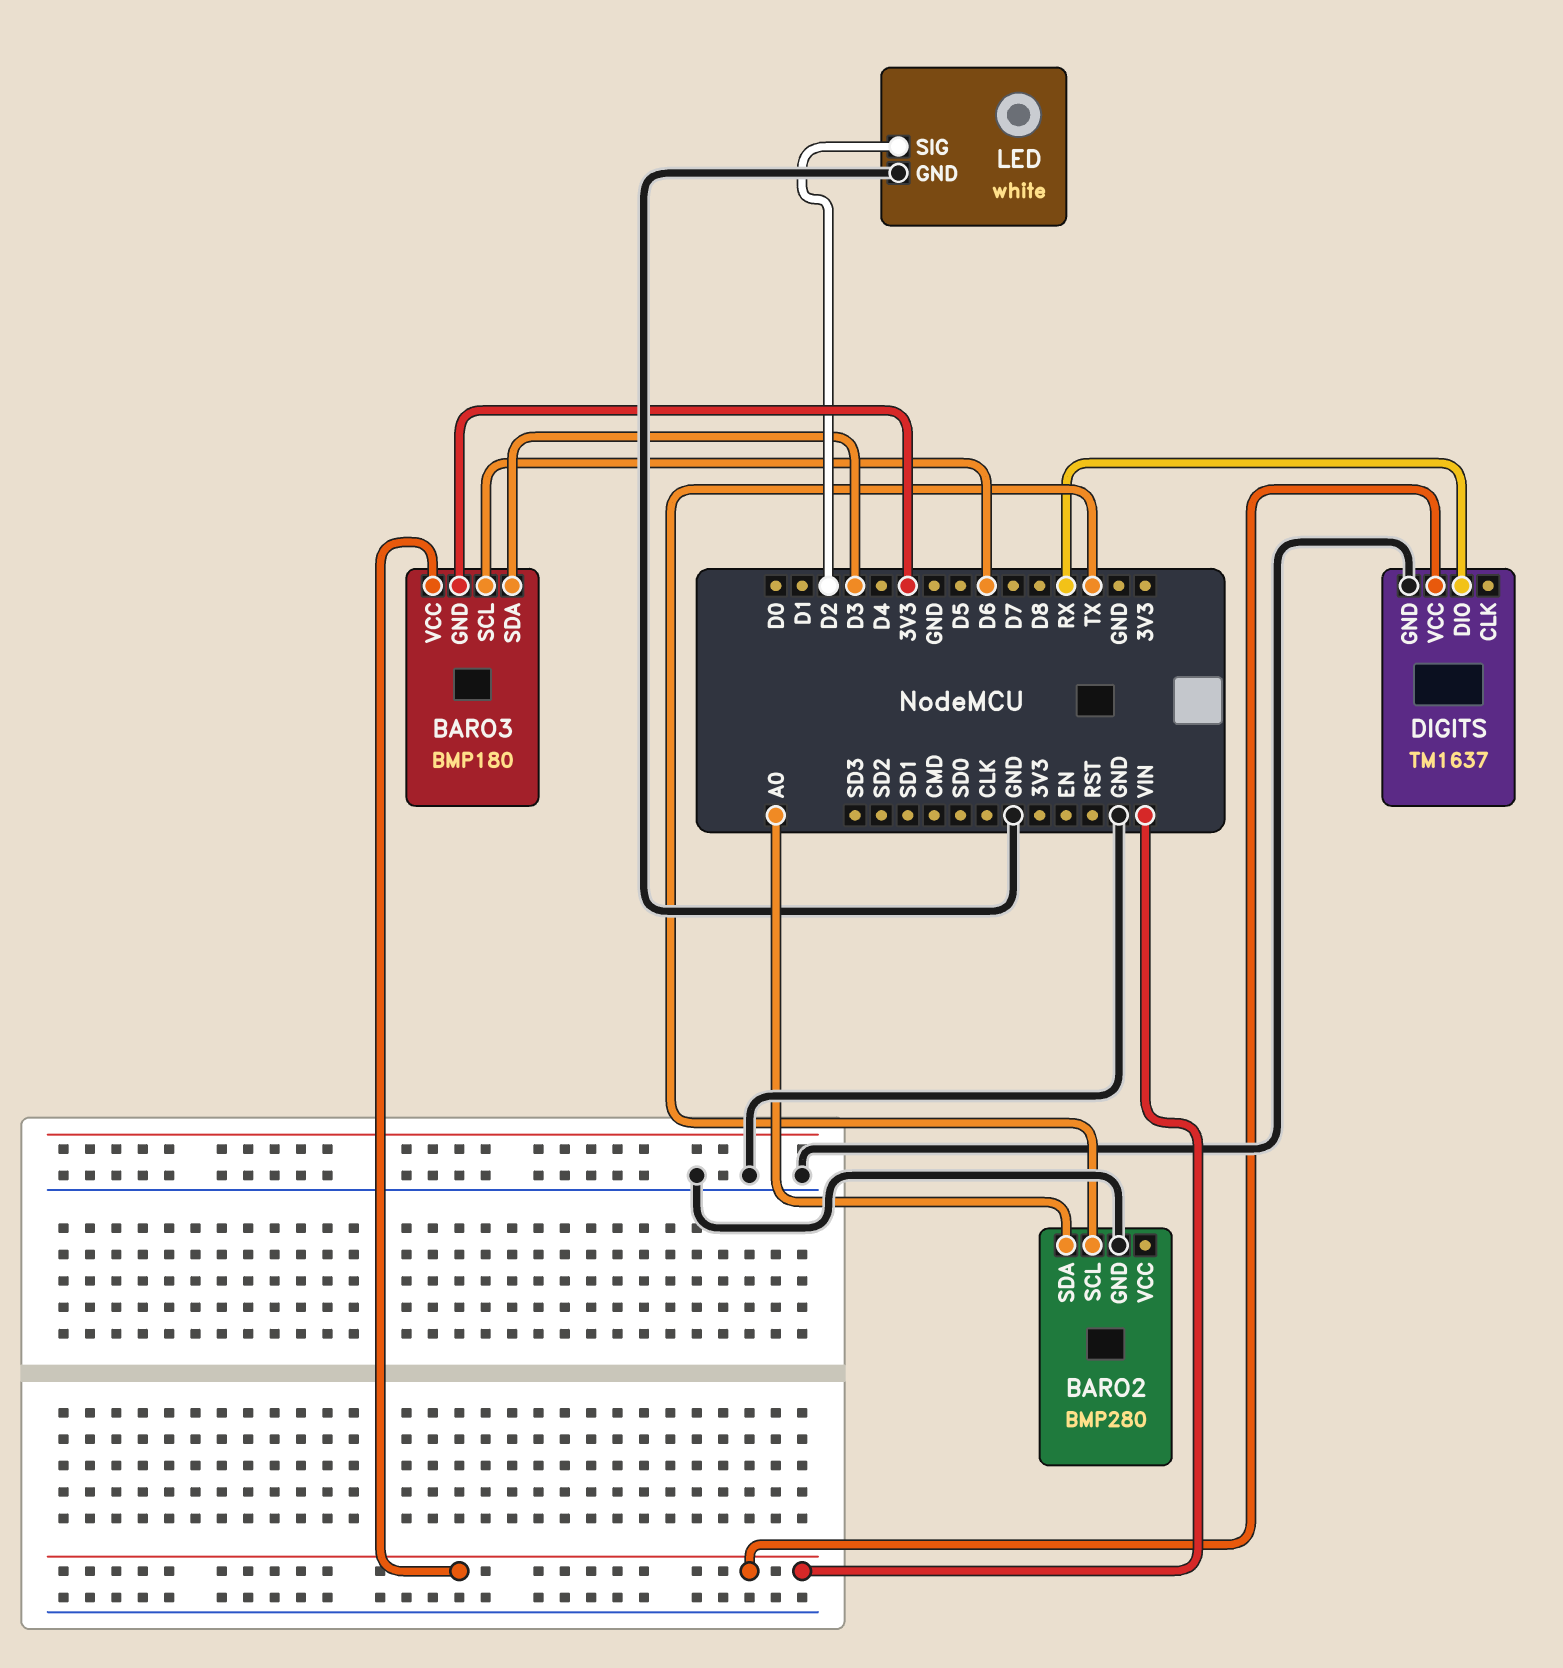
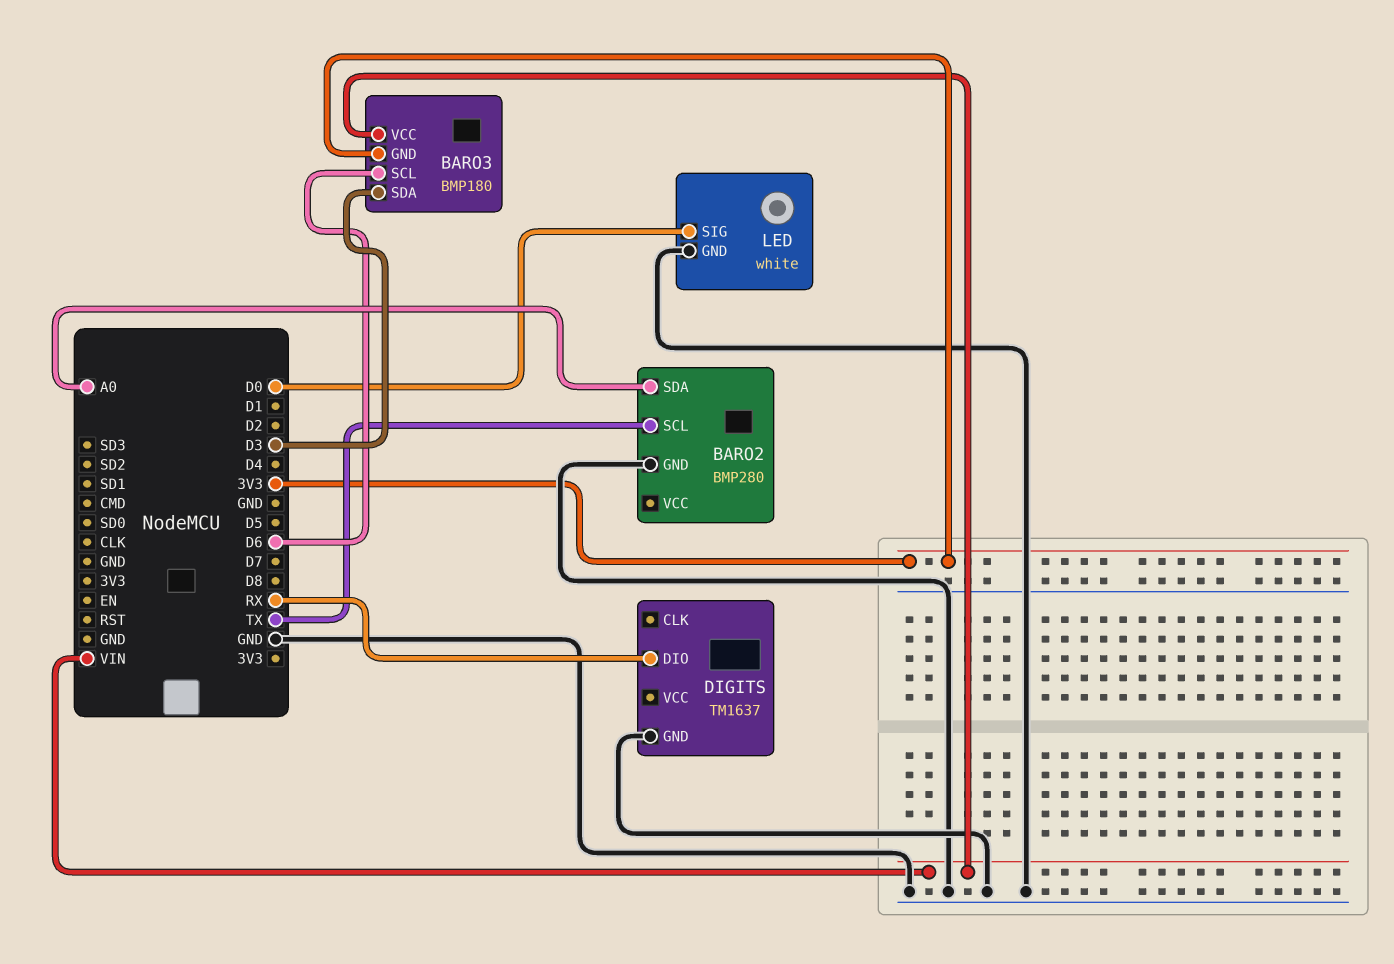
DIGITS pin VCC: VIN -> none
LED pin SIG: D2 -> D0

